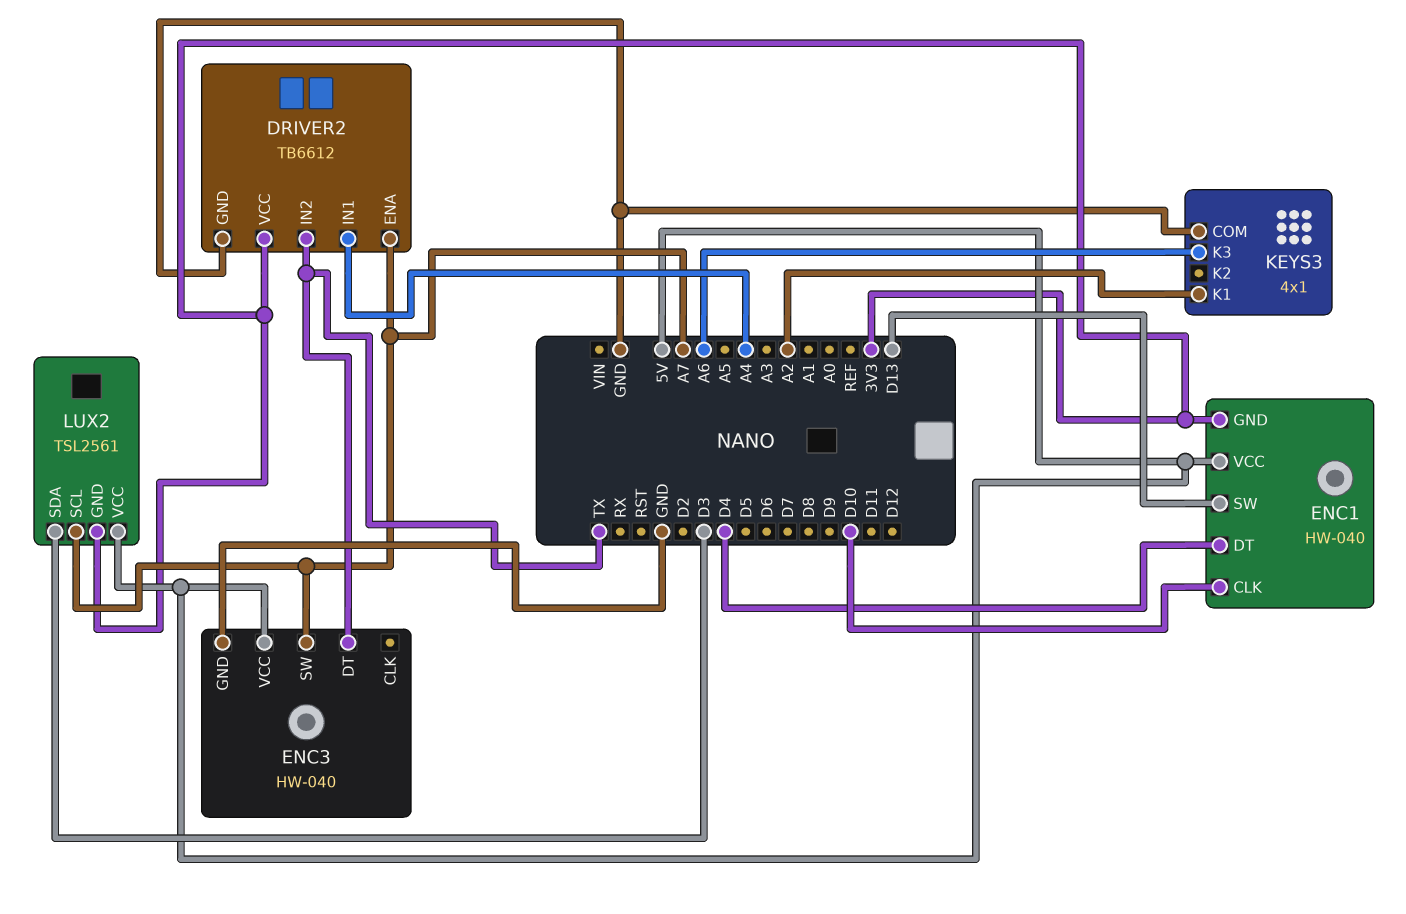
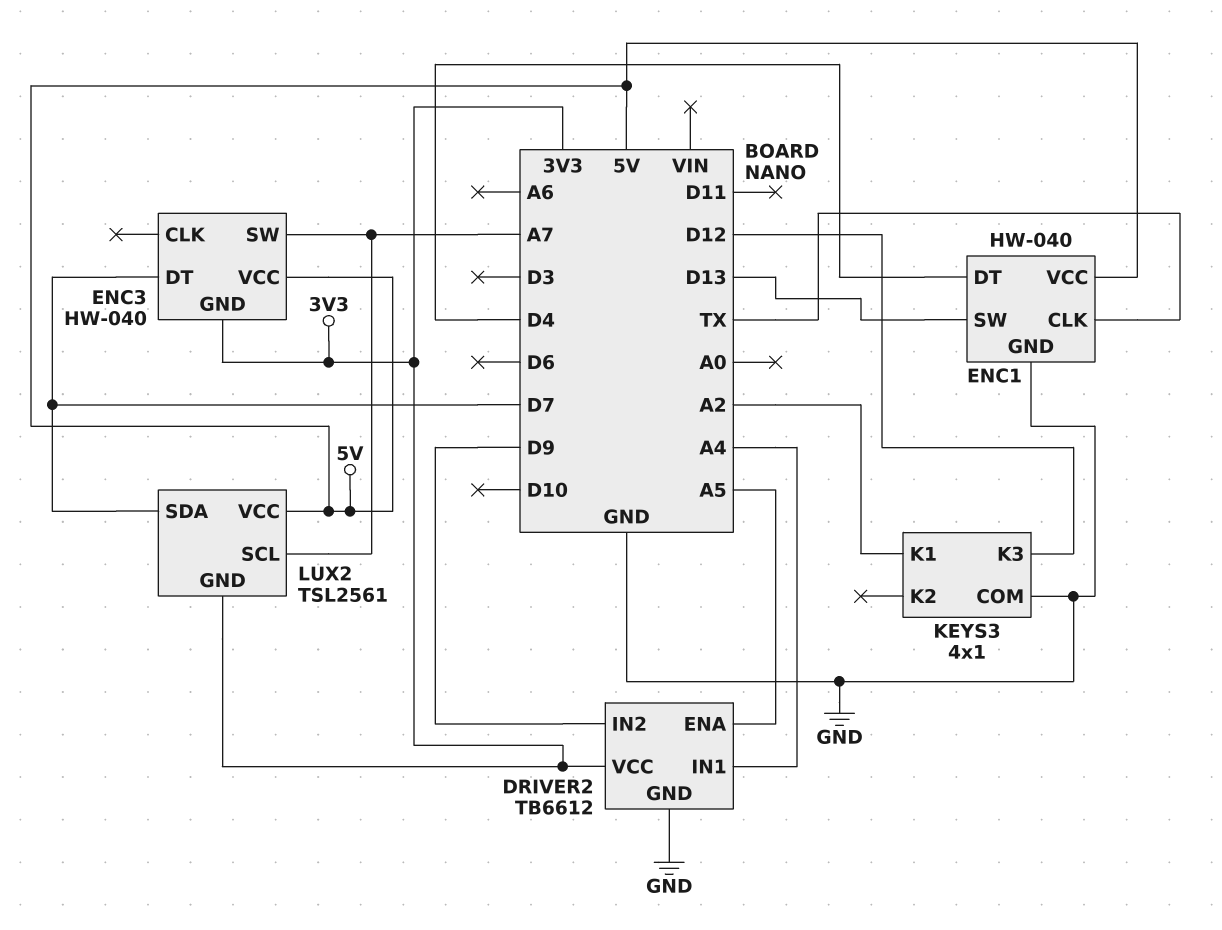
DRIVER2 pin ENA: A7 -> A5
DRIVER2 pin IN2: TX -> D9
ENC1 pin CLK: D10 -> TX
ENC1 pin GND: 3V3 -> GND
ENC3 pin DT: TX -> D7
ENC3 pin GND: GND -> 3V3
KEYS3 pin K3: A6 -> D12
LUX2 pin SDA: D3 -> D7

